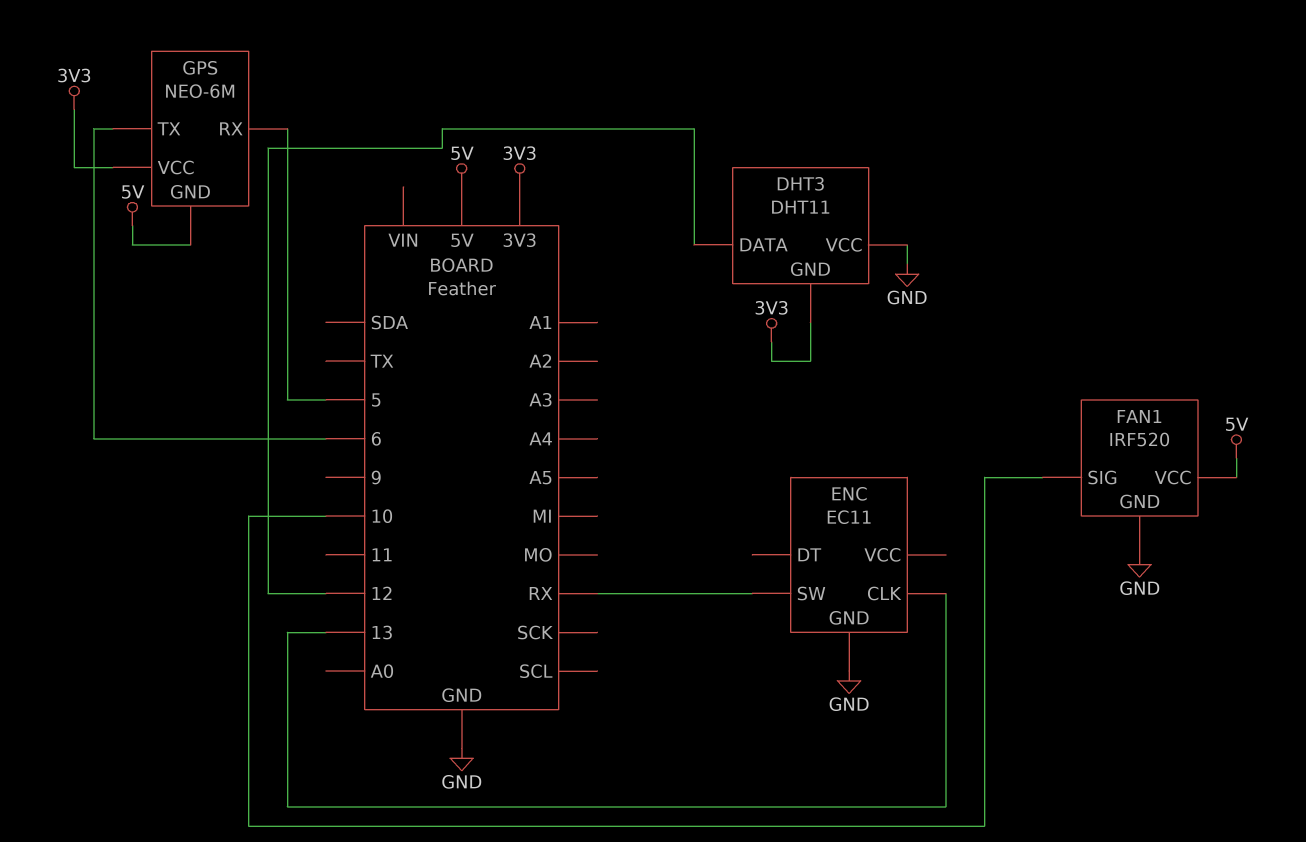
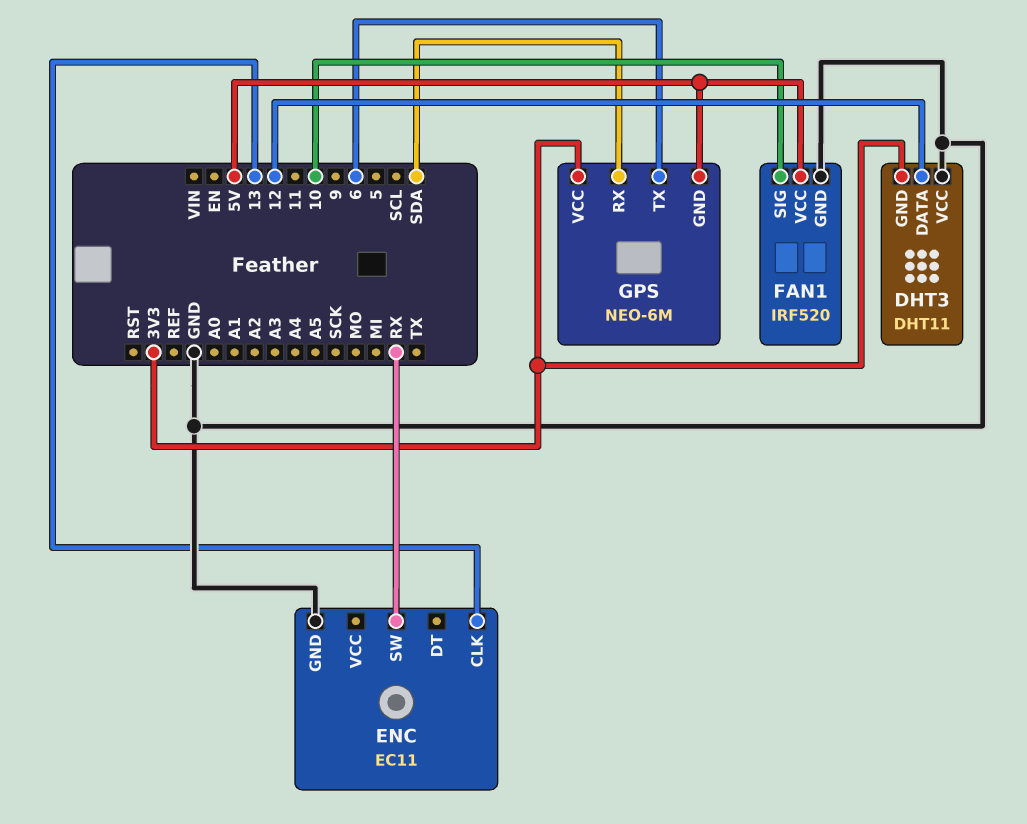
GPS pin RX: 5 -> SDA

